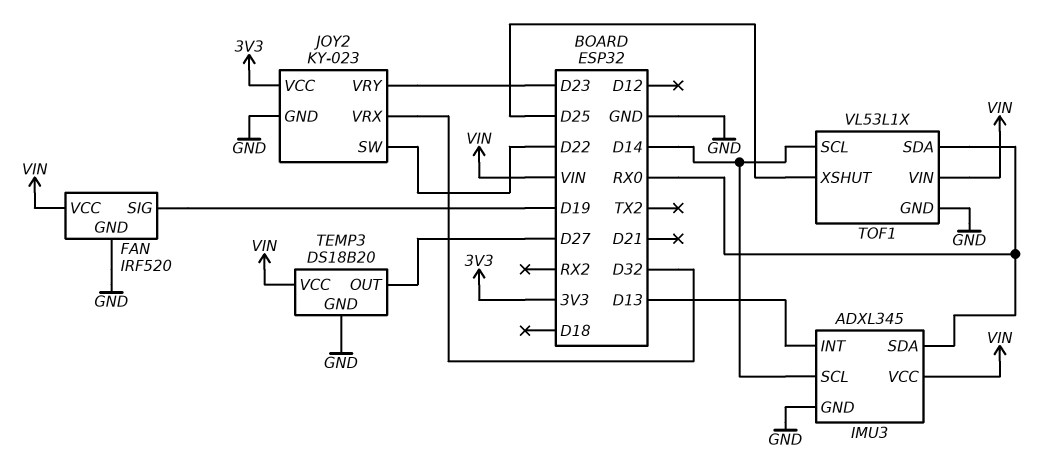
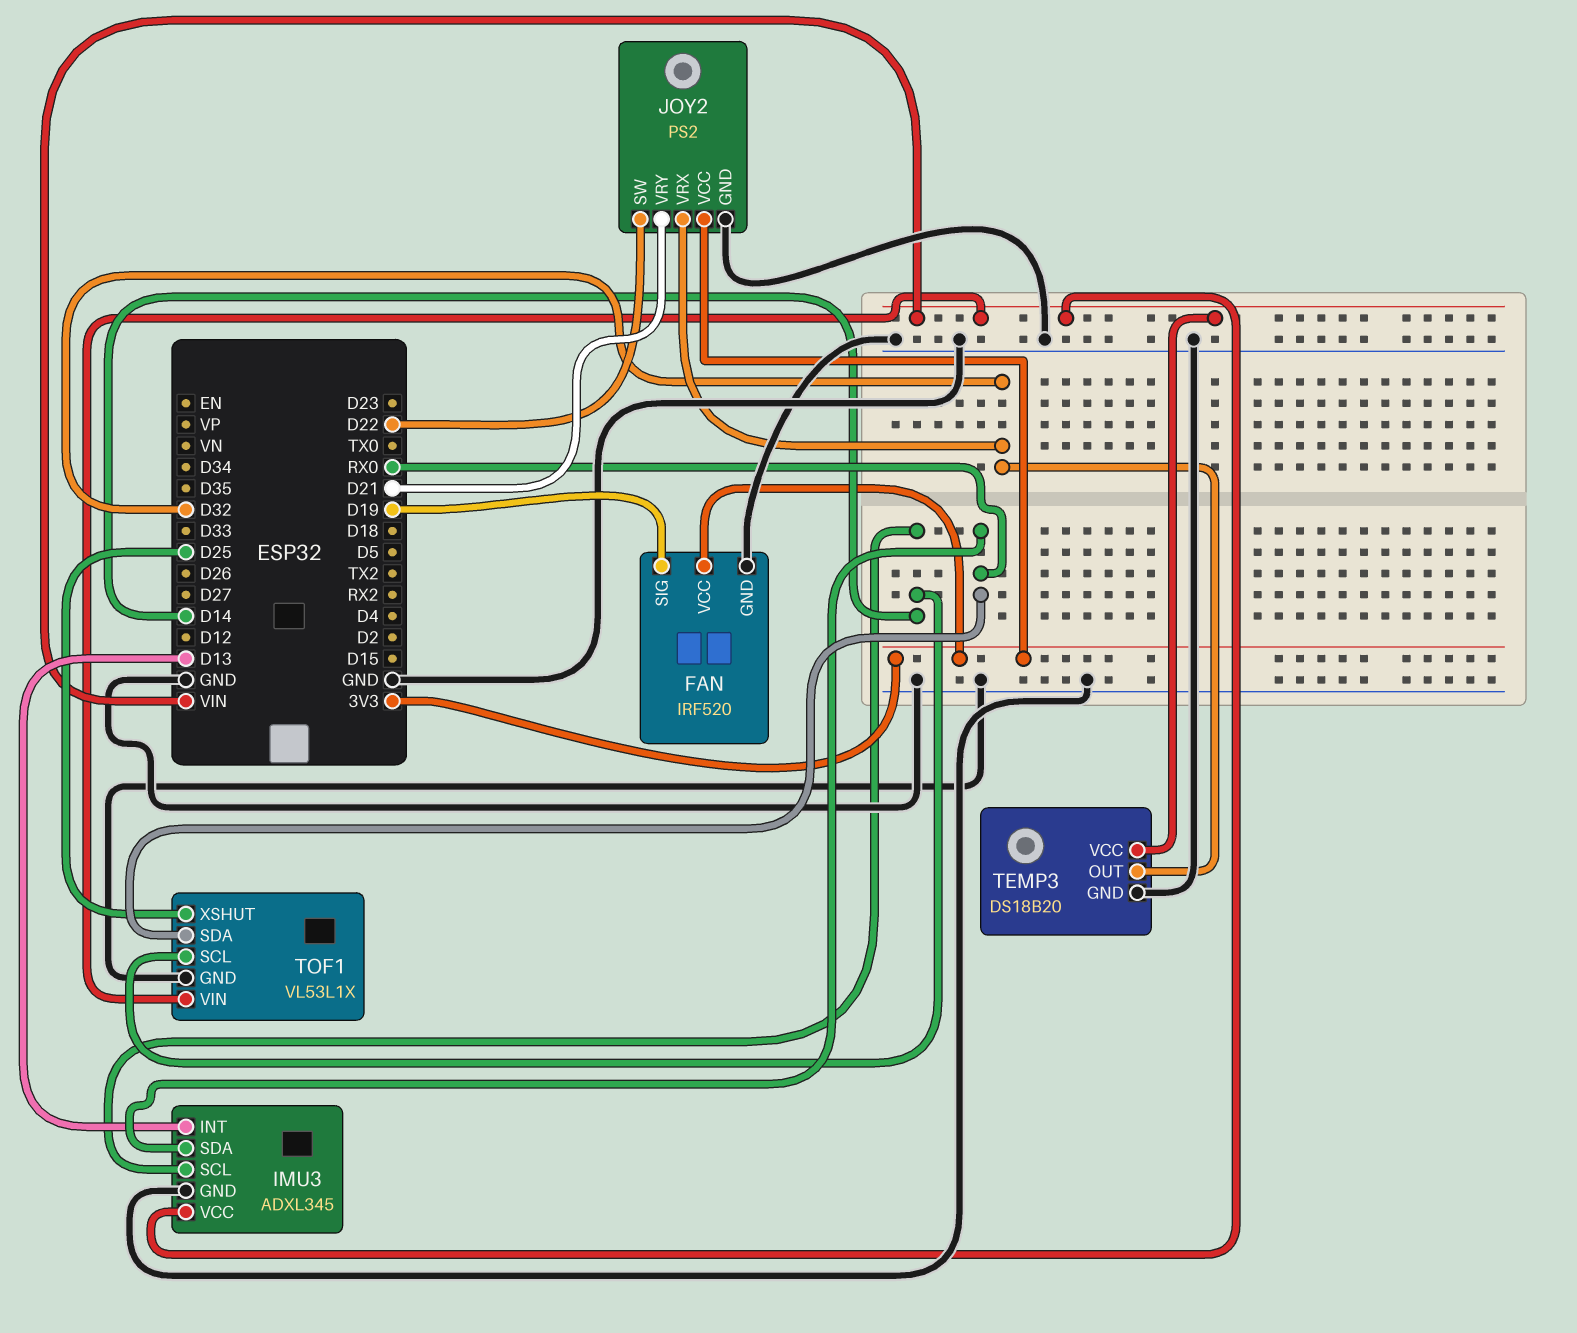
FAN pin VCC: VIN -> 3V3
JOY2: KY-023 -> PS2
JOY2 pin VRY: D23 -> D21
TEMP3 pin OUT: D27 -> D32

